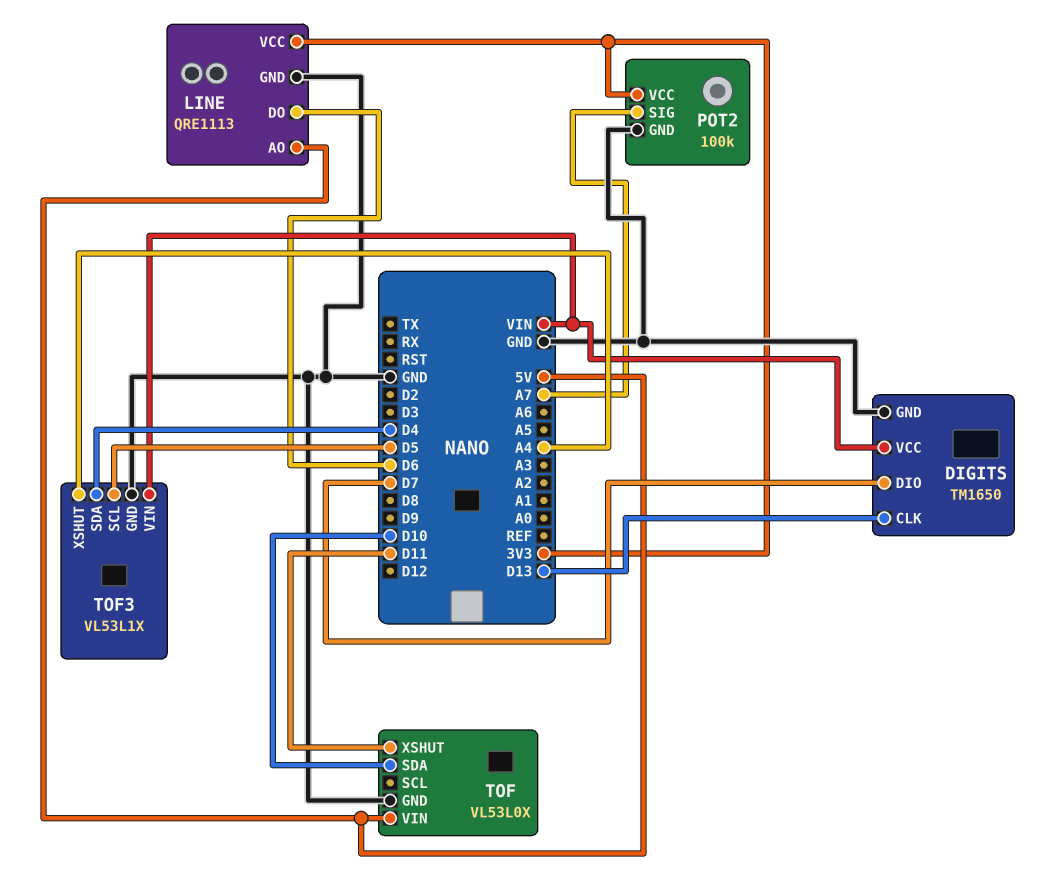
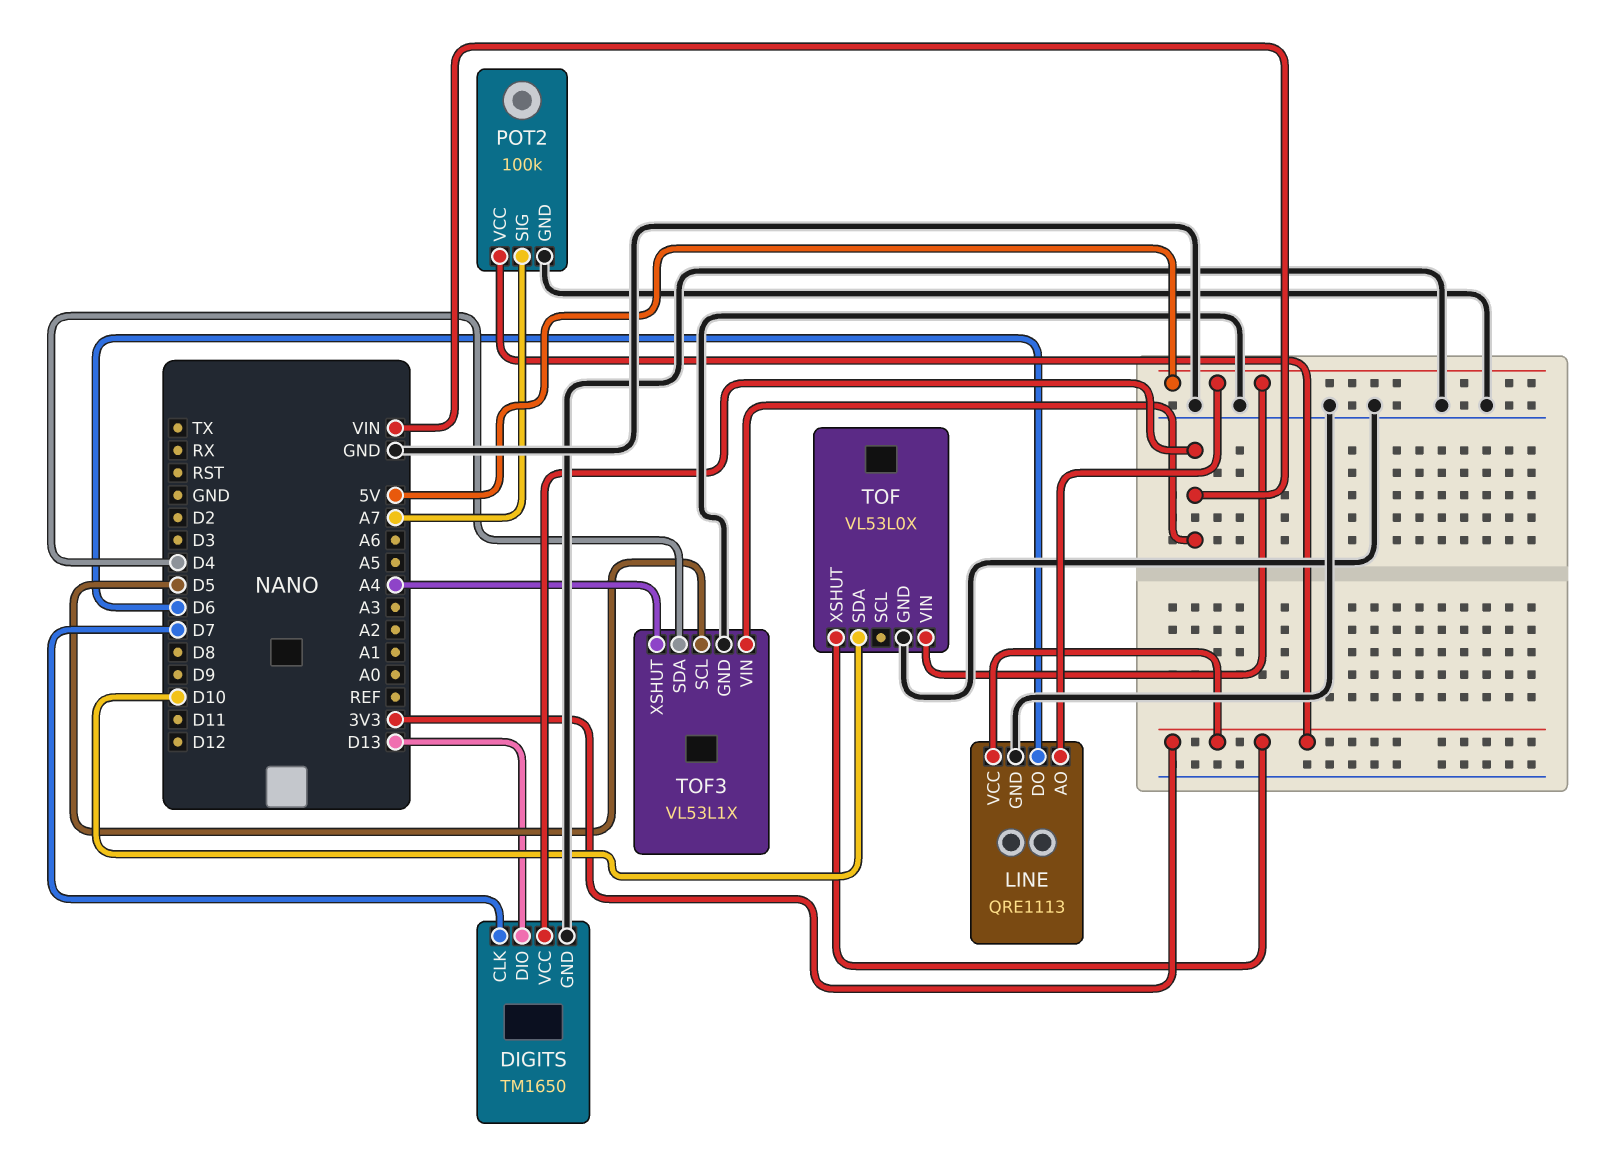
DIGITS pin CLK: D13 -> D7
DIGITS pin DIO: D7 -> D13
TOF pin XSHUT: D11 -> 3V3

